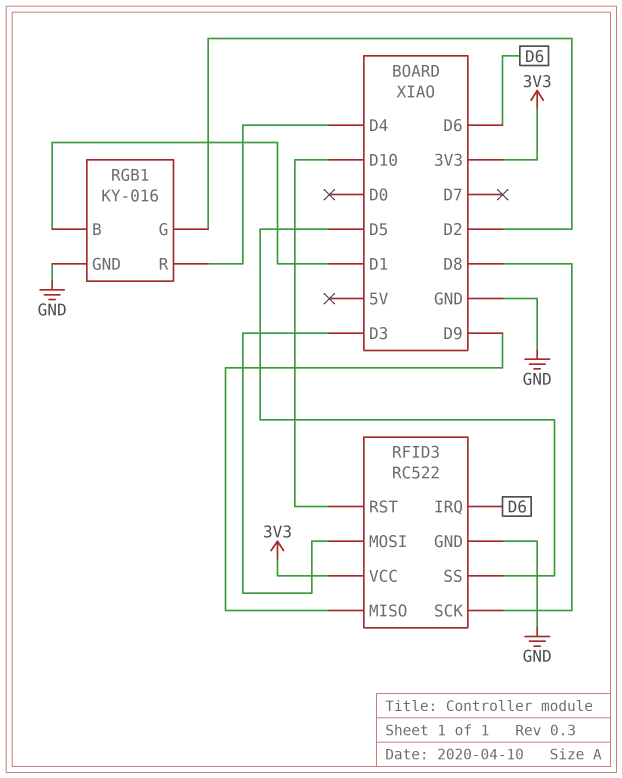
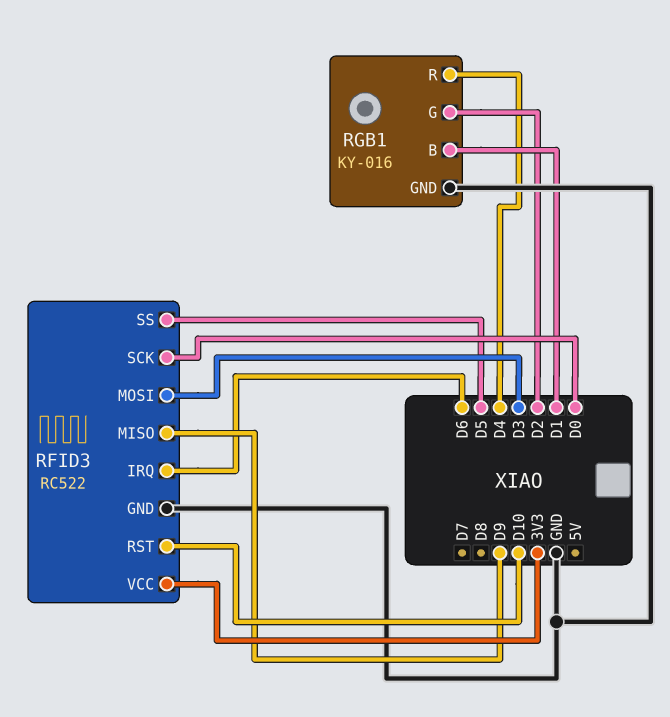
RFID3 pin SCK: D8 -> D0

